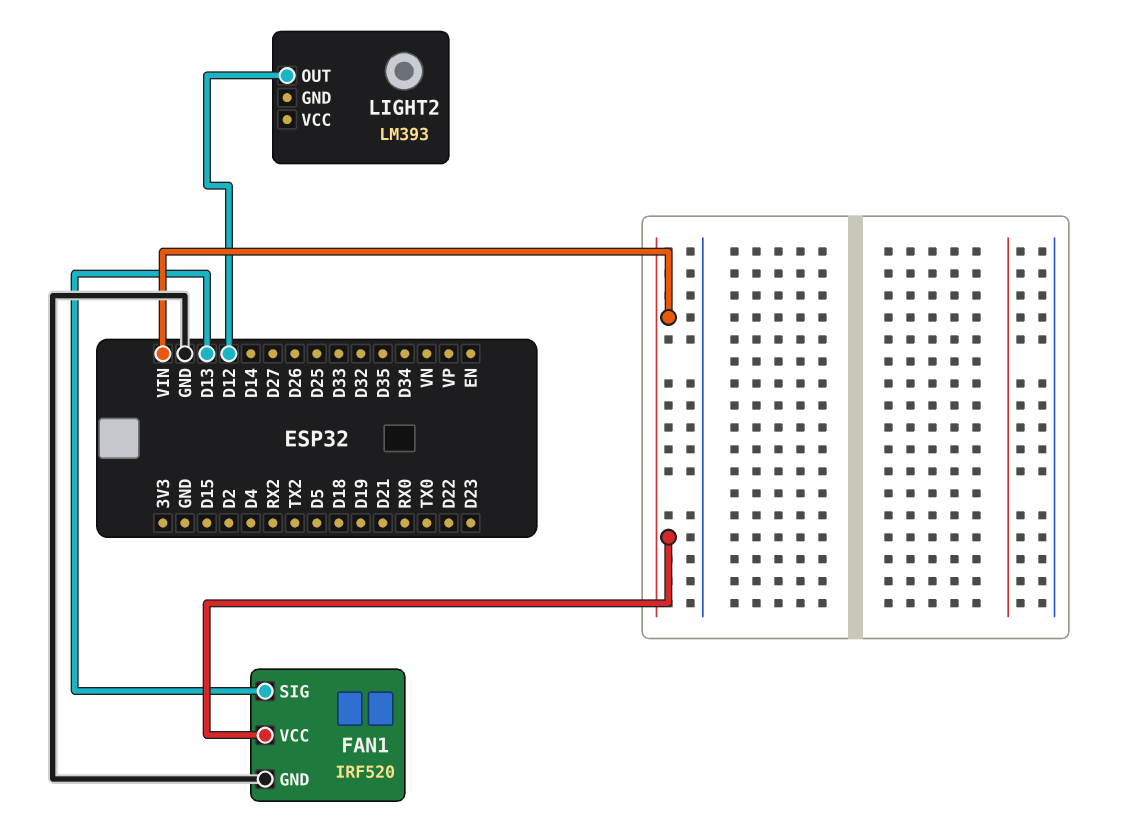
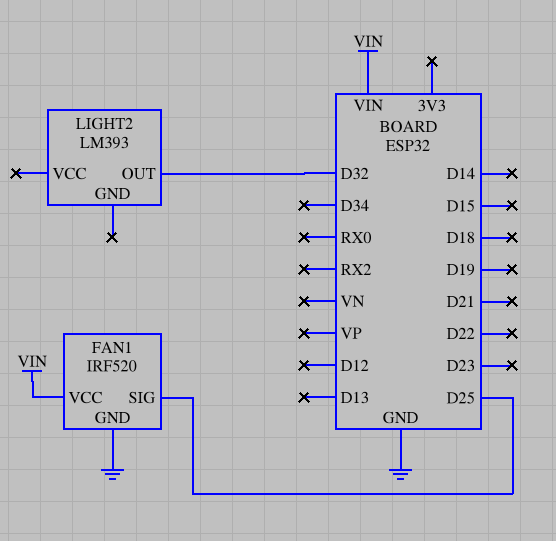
FAN1 pin SIG: D13 -> D25
LIGHT2 pin OUT: D12 -> D32

